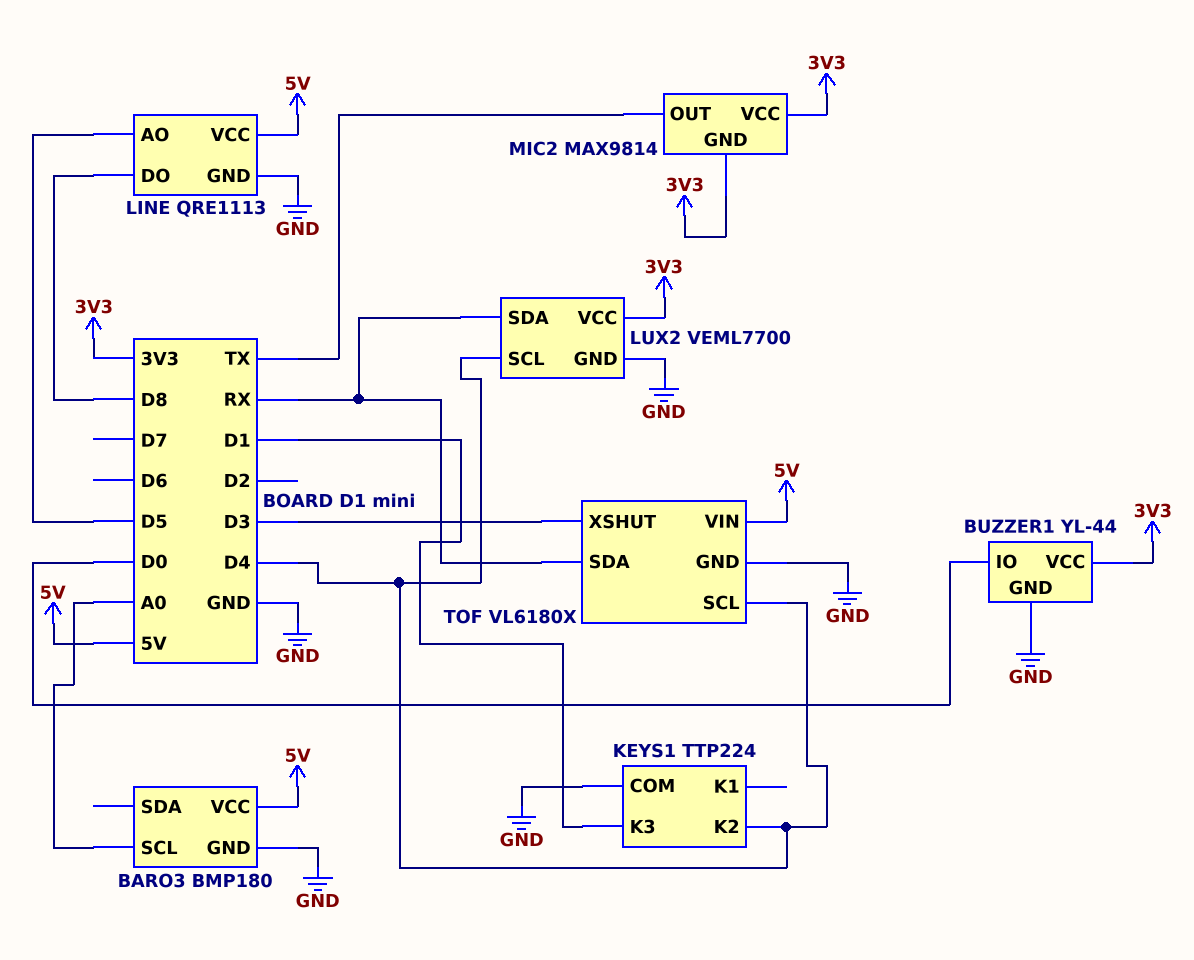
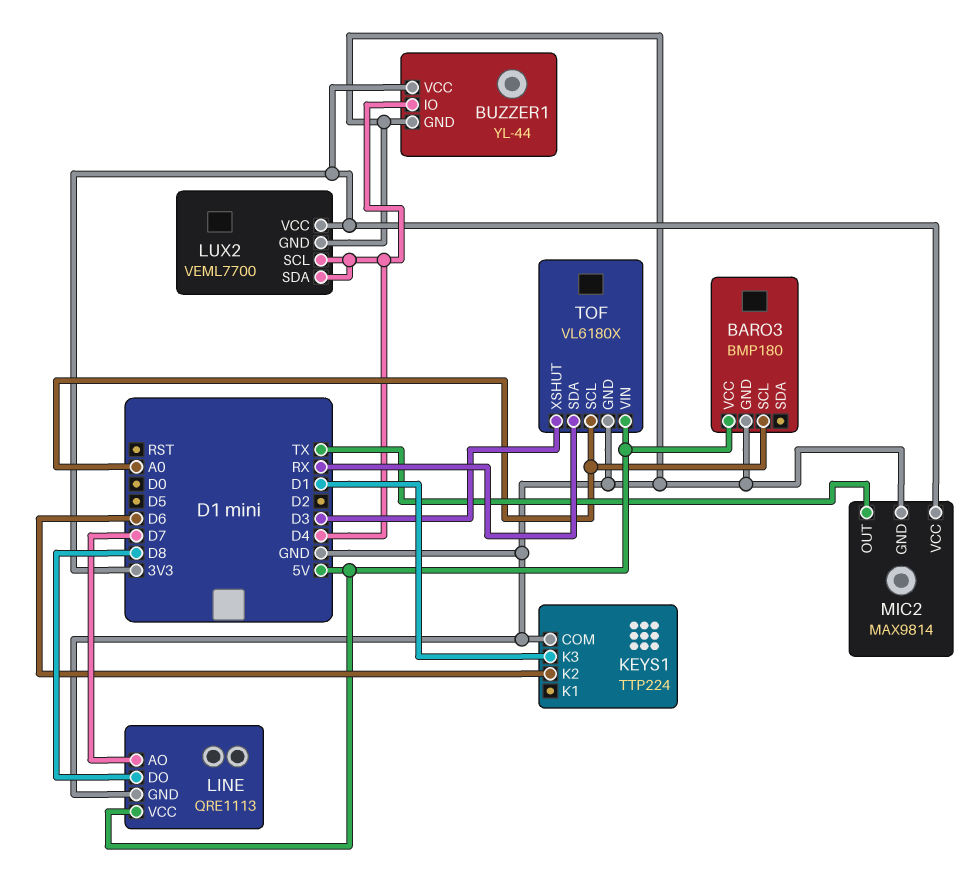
BUZZER1 pin IO: D0 -> D4
KEYS1 pin K2: D4 -> D6
LINE pin AO: D5 -> D7
LUX2 pin SDA: RX -> D4
MIC2 pin GND: 3V3 -> GND
TOF pin SCL: D4 -> A0

